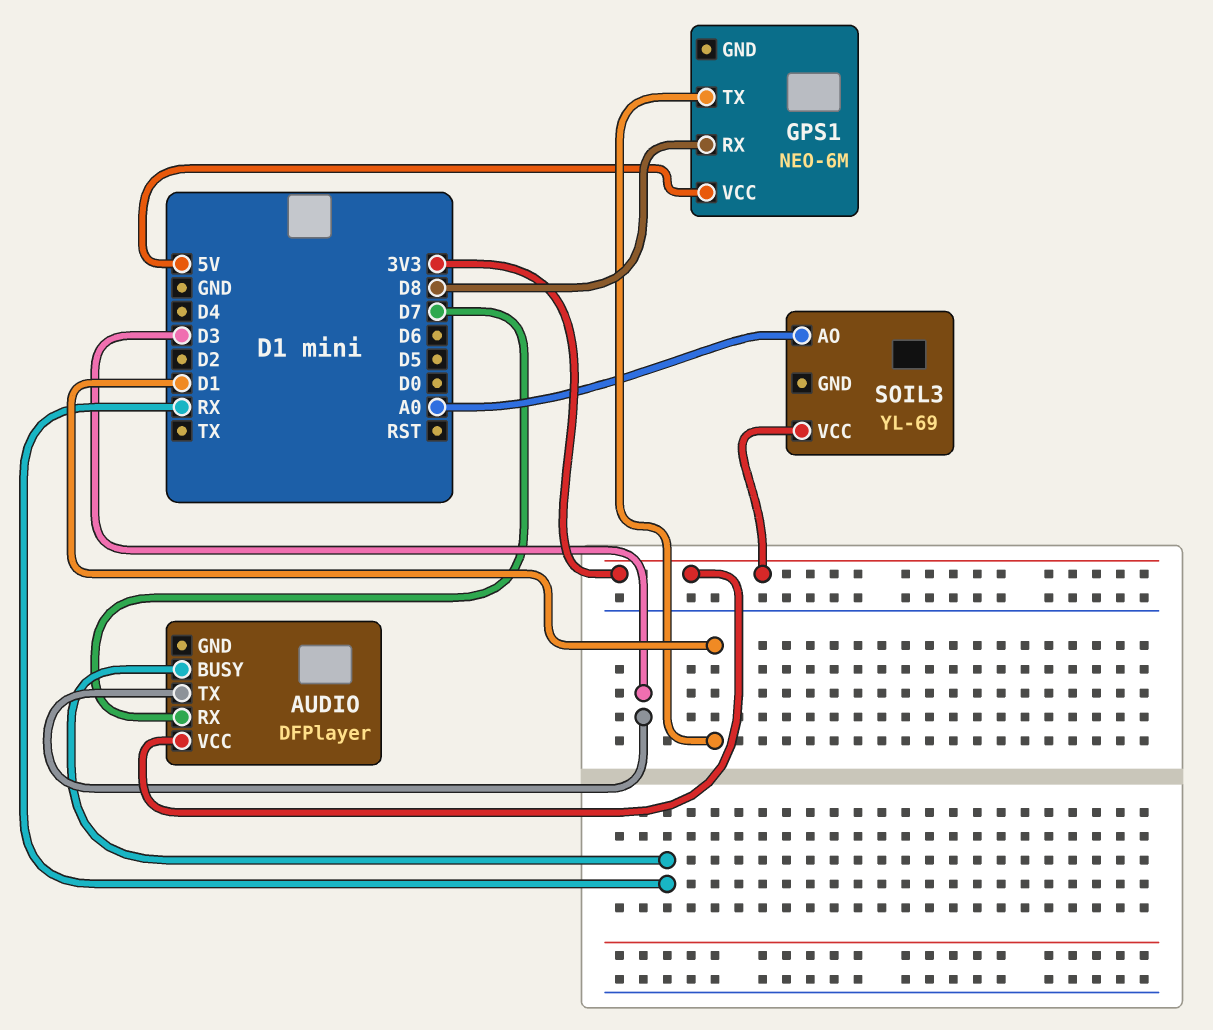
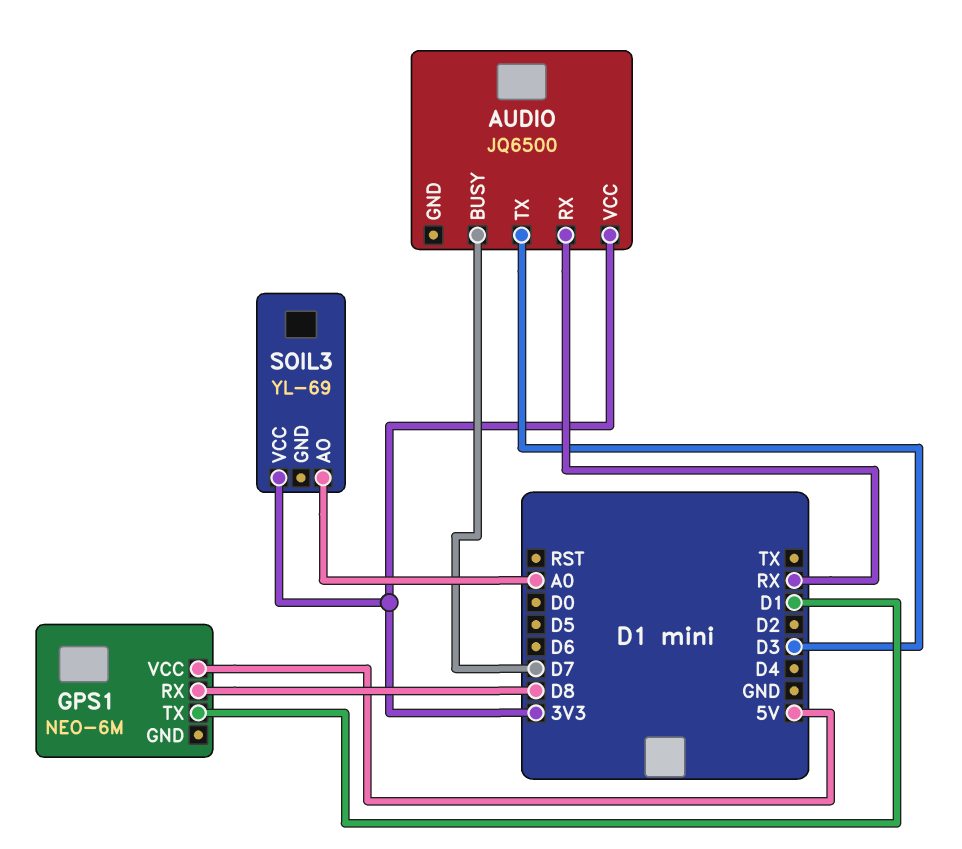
AUDIO: DFPlayer -> JQ6500
AUDIO pin BUSY: RX -> D7
AUDIO pin RX: D7 -> RX

